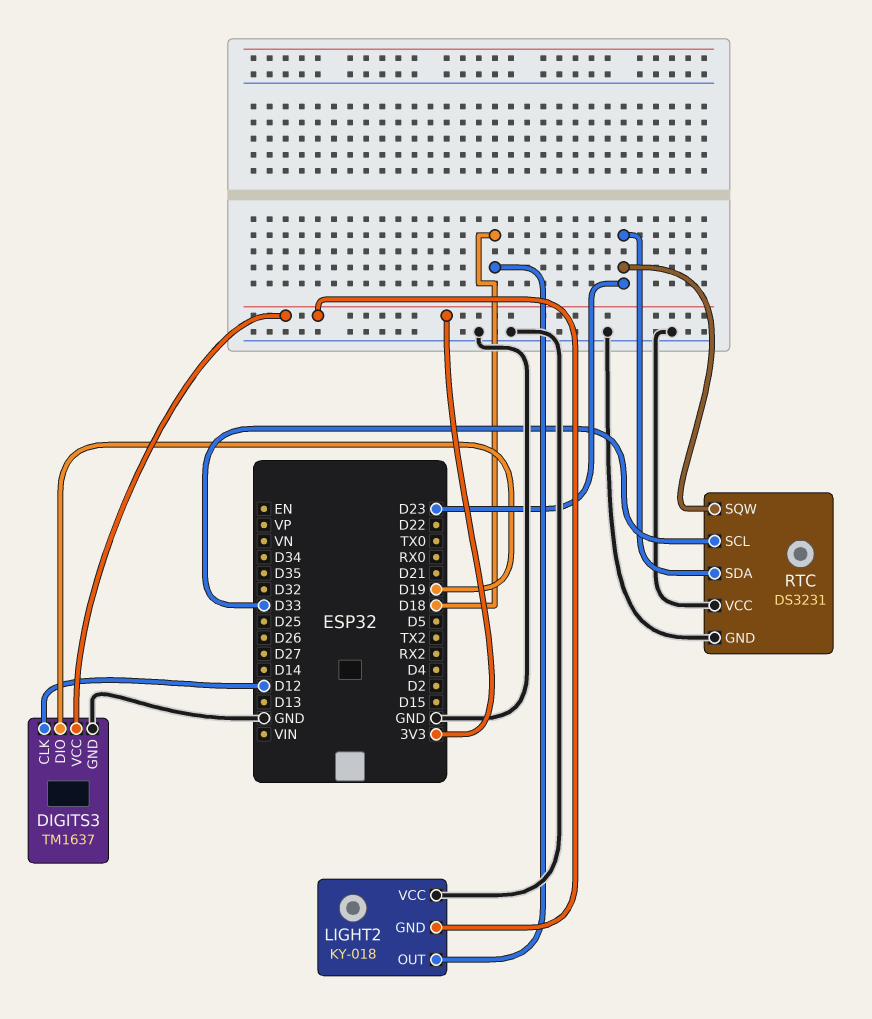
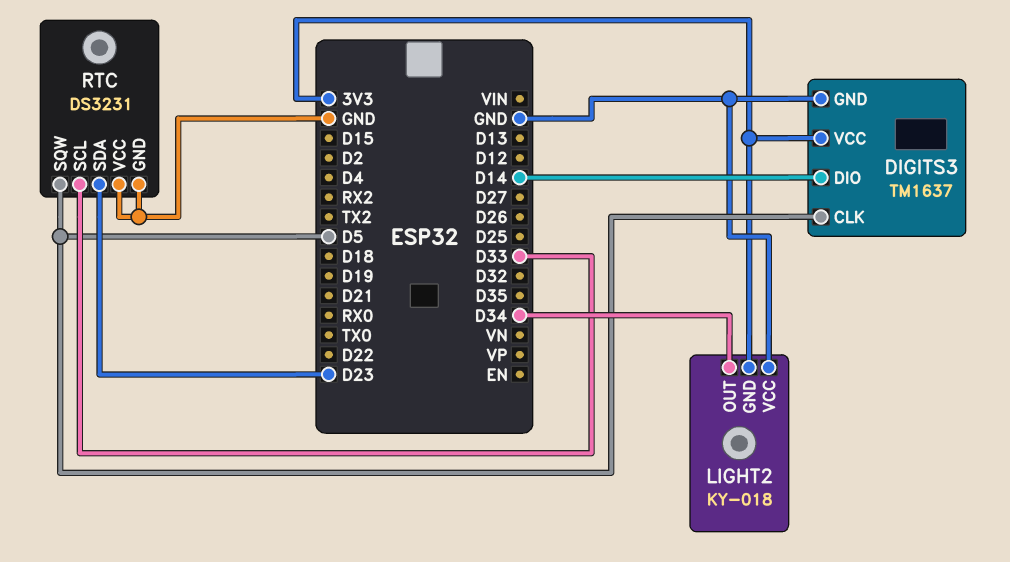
DIGITS3 pin CLK: D12 -> D5
DIGITS3 pin DIO: D19 -> D14
LIGHT2 pin OUT: D18 -> D34
RTC pin SQW: D23 -> D5

